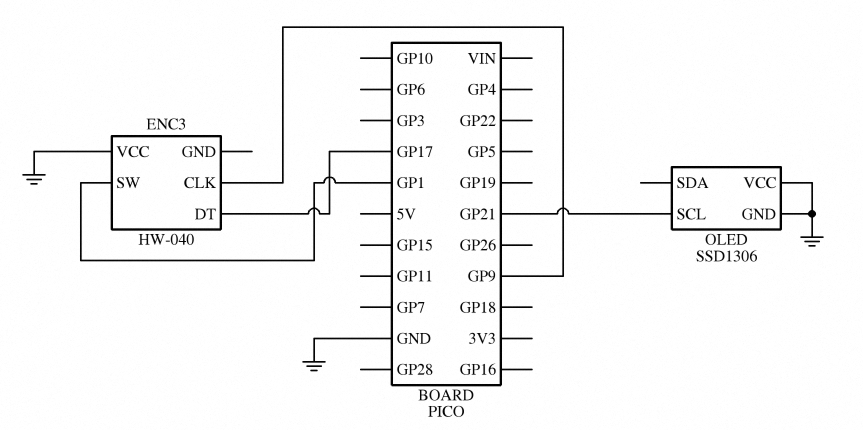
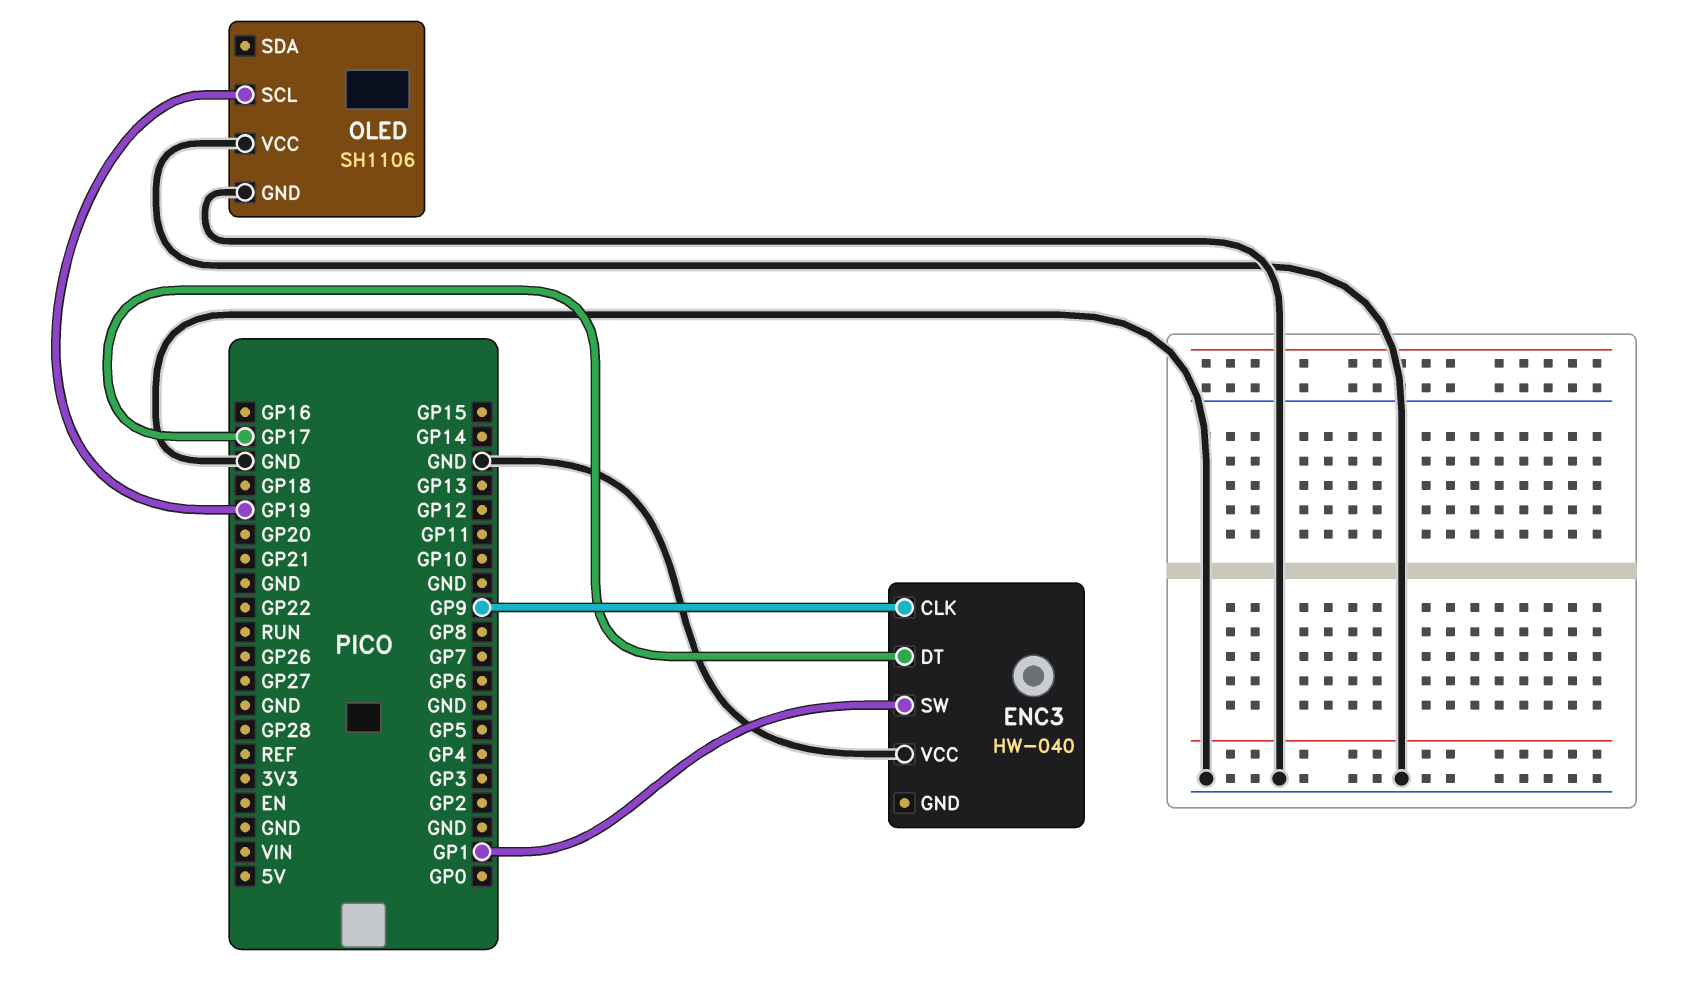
OLED: SSD1306 -> SH1106
OLED pin SCL: GP21 -> GP19

